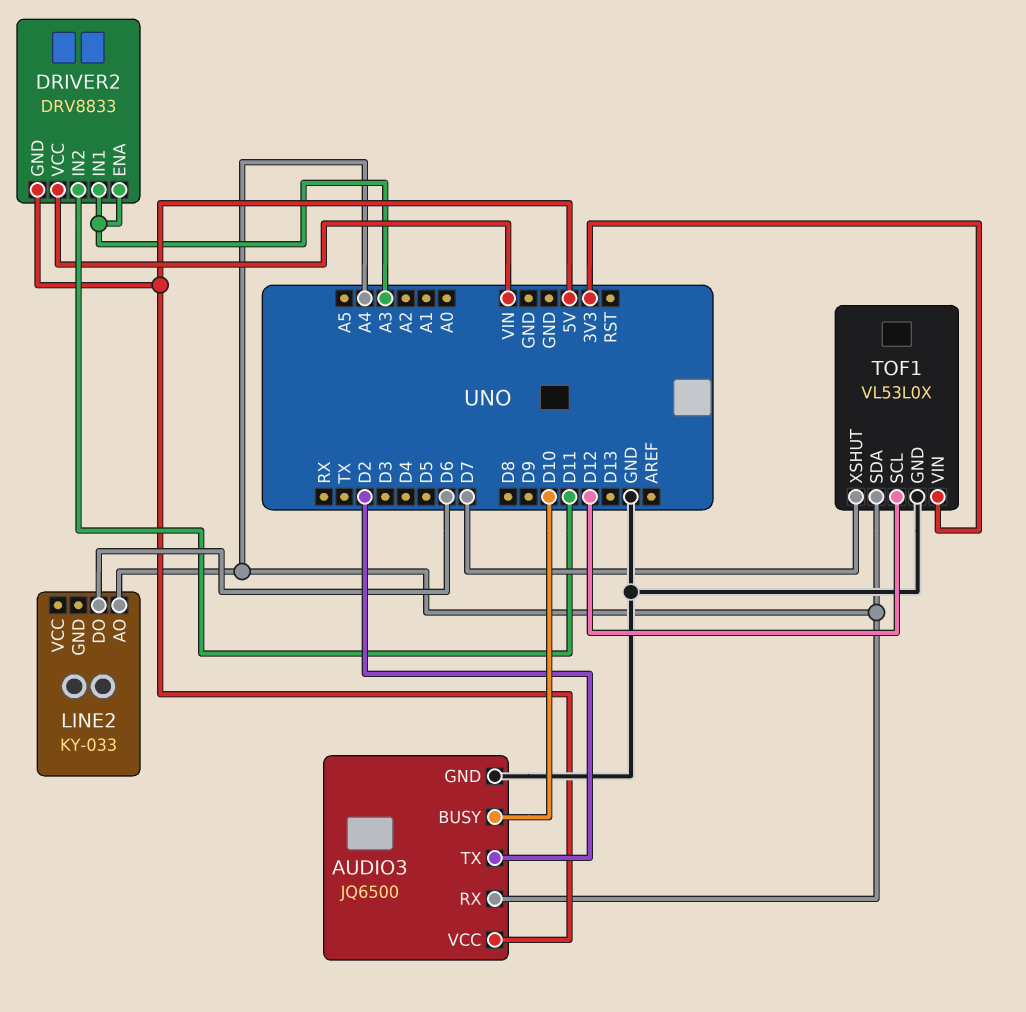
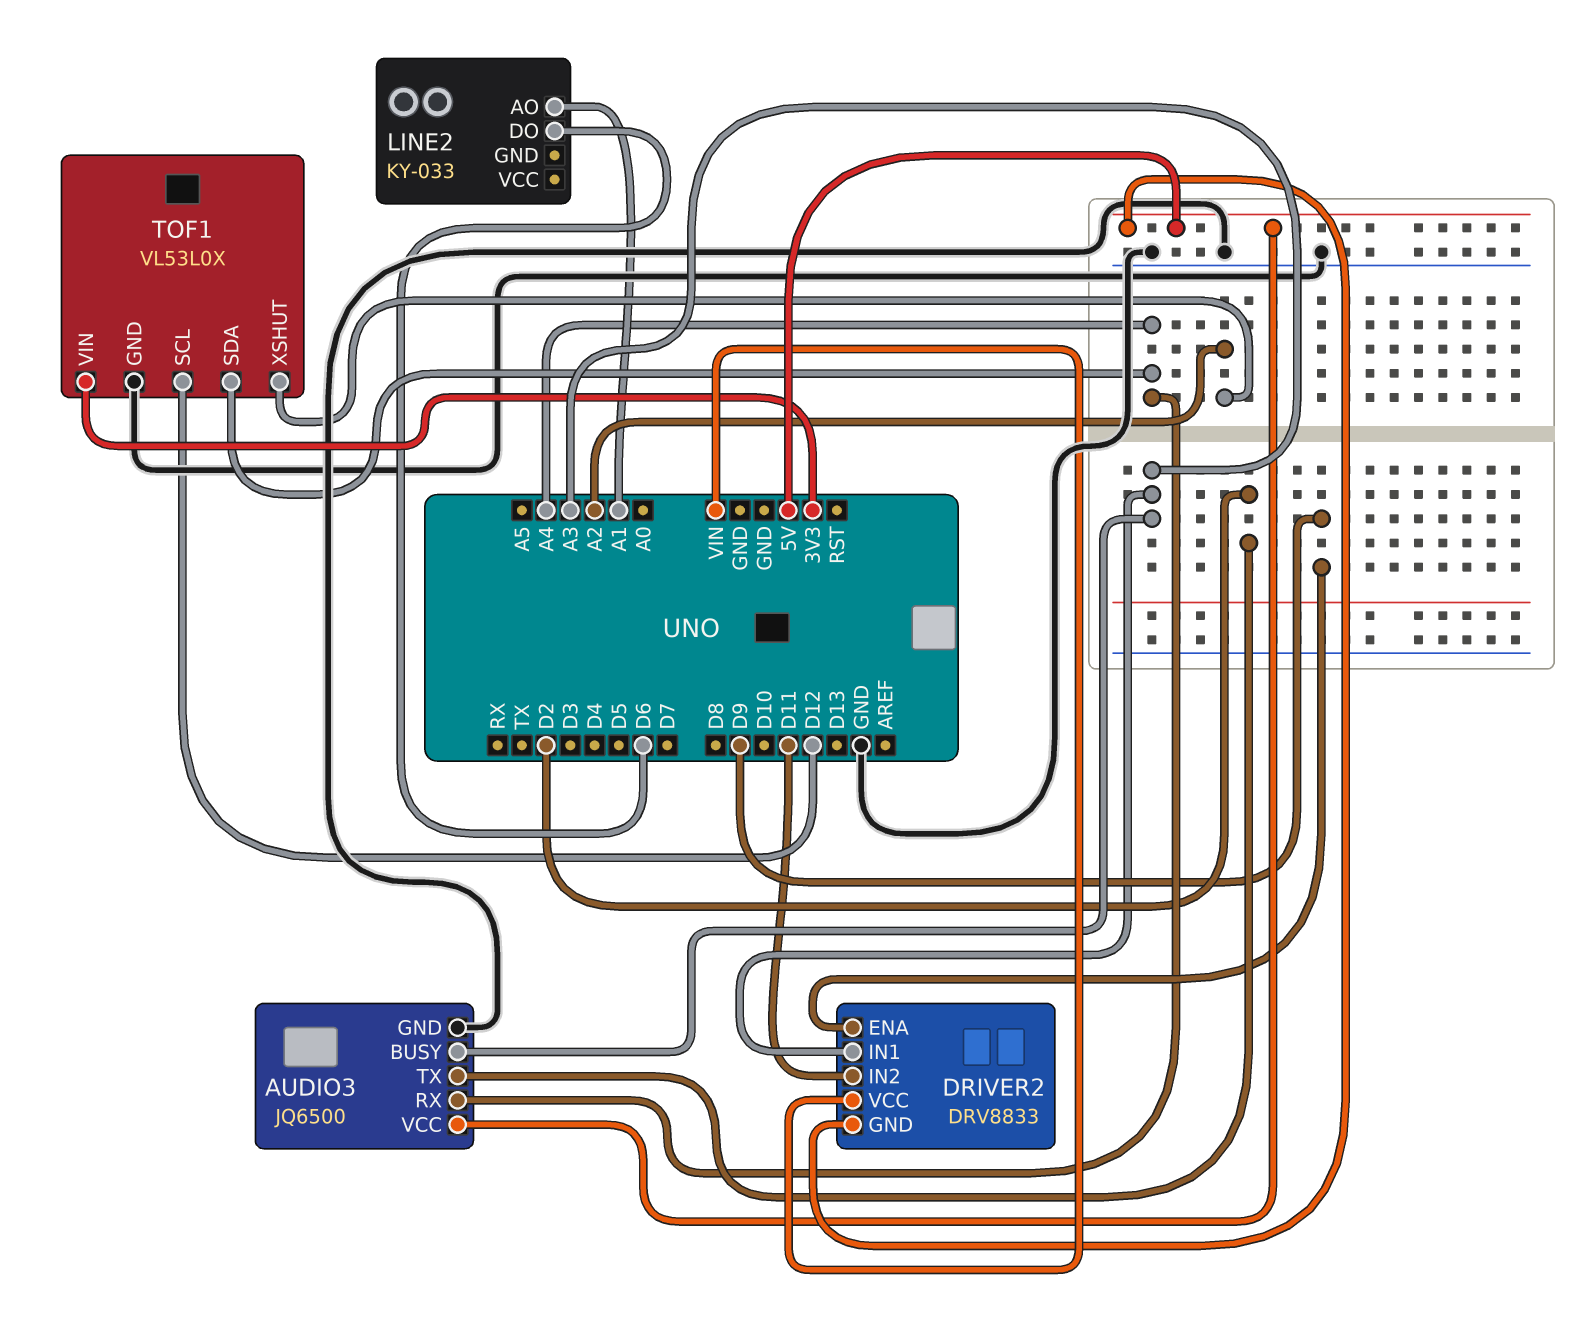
AUDIO3 pin BUSY: D10 -> A3
DRIVER2 pin ENA: A3 -> D9
LINE2 pin AO: A4 -> A1
TOF1 pin XSHUT: D7 -> A2

